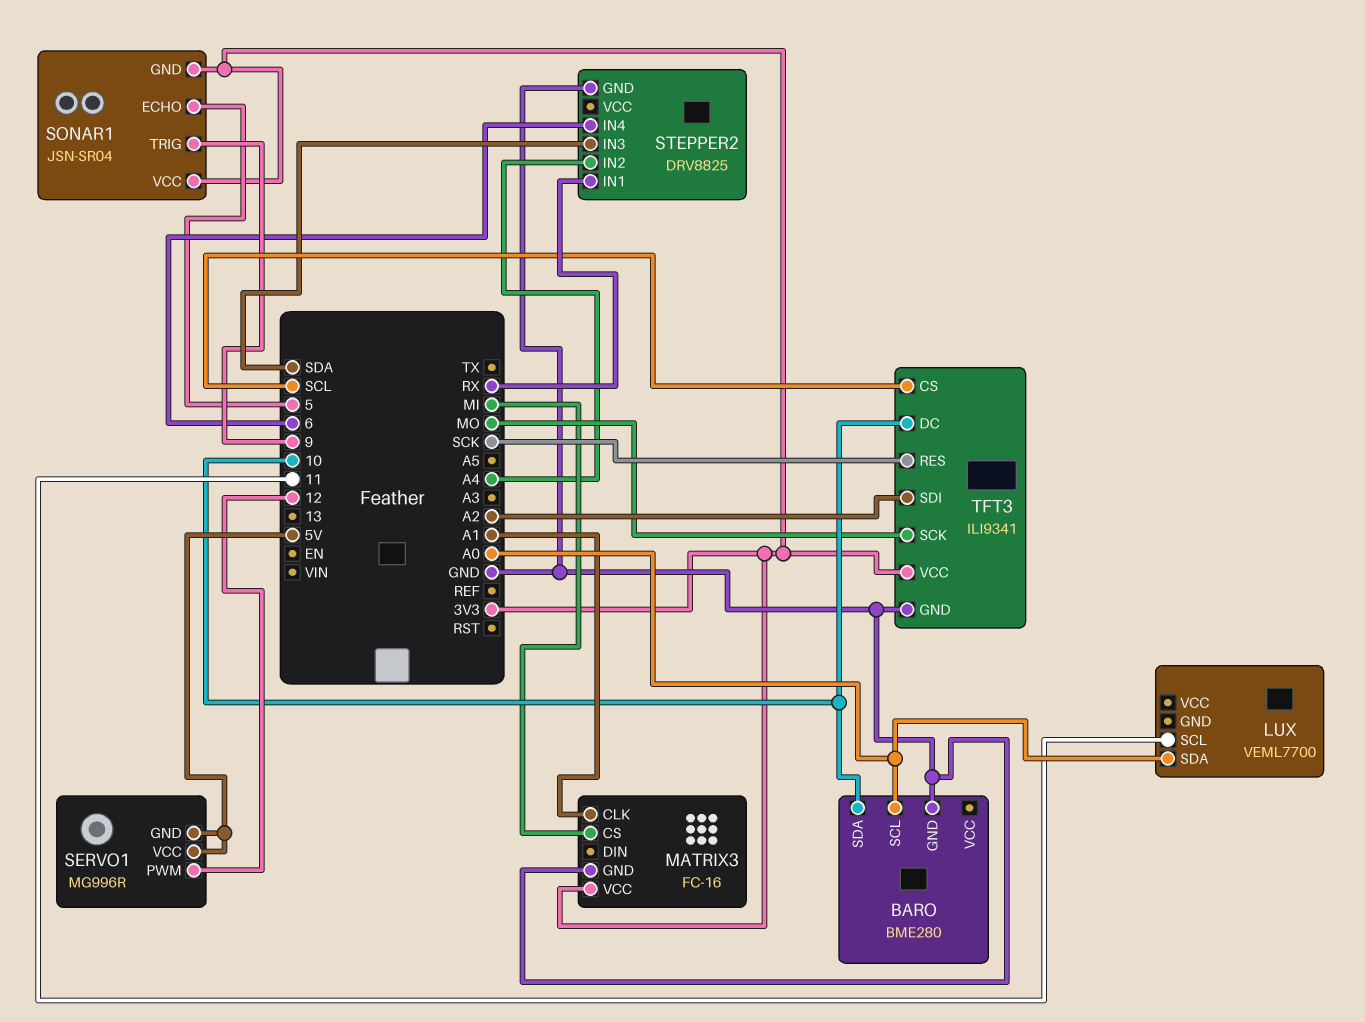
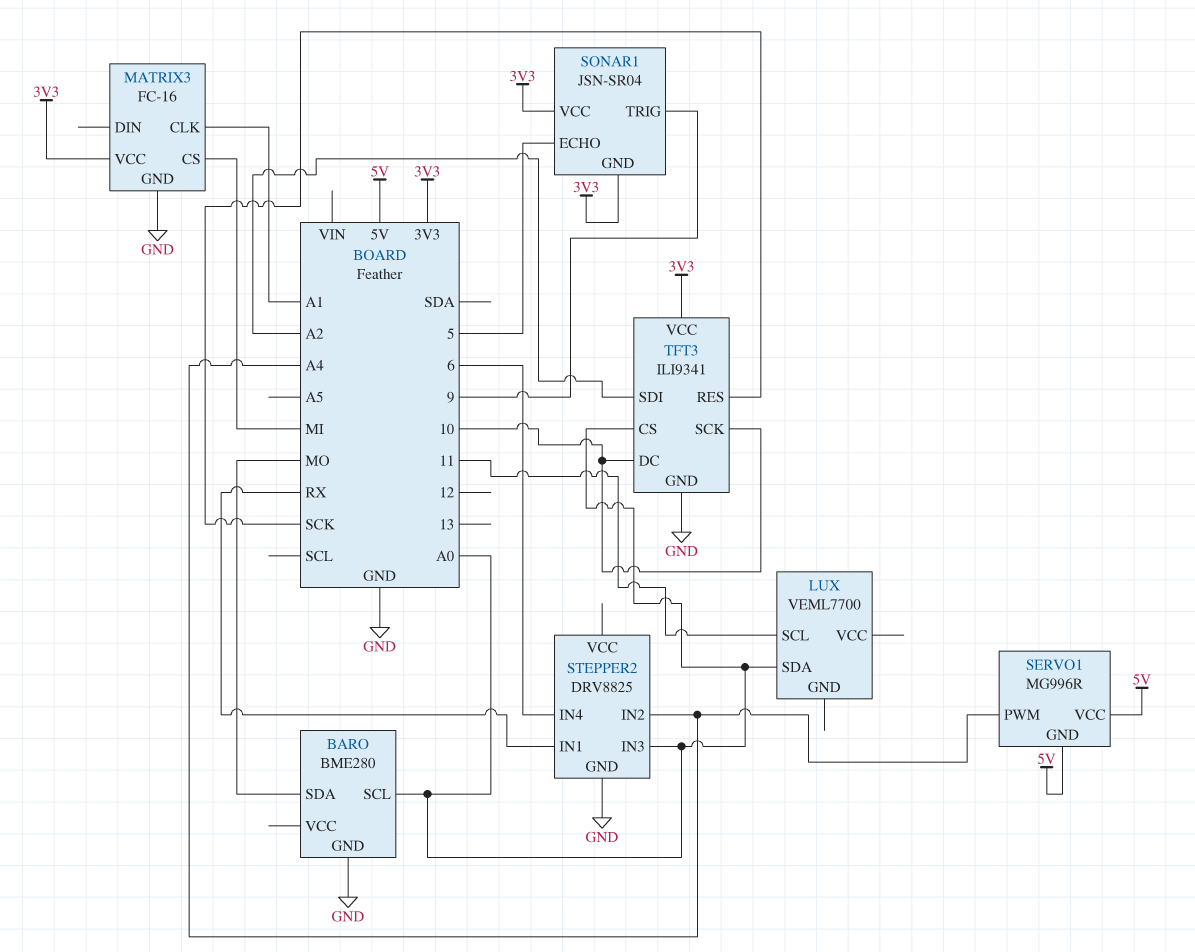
BARO pin SDA: 10 -> MO
SERVO1 pin PWM: 12 -> A4
STEPPER2 pin IN3: SDA -> A0
TFT3 pin CS: SCL -> A0
TFT3 pin SCK: MO -> 10

